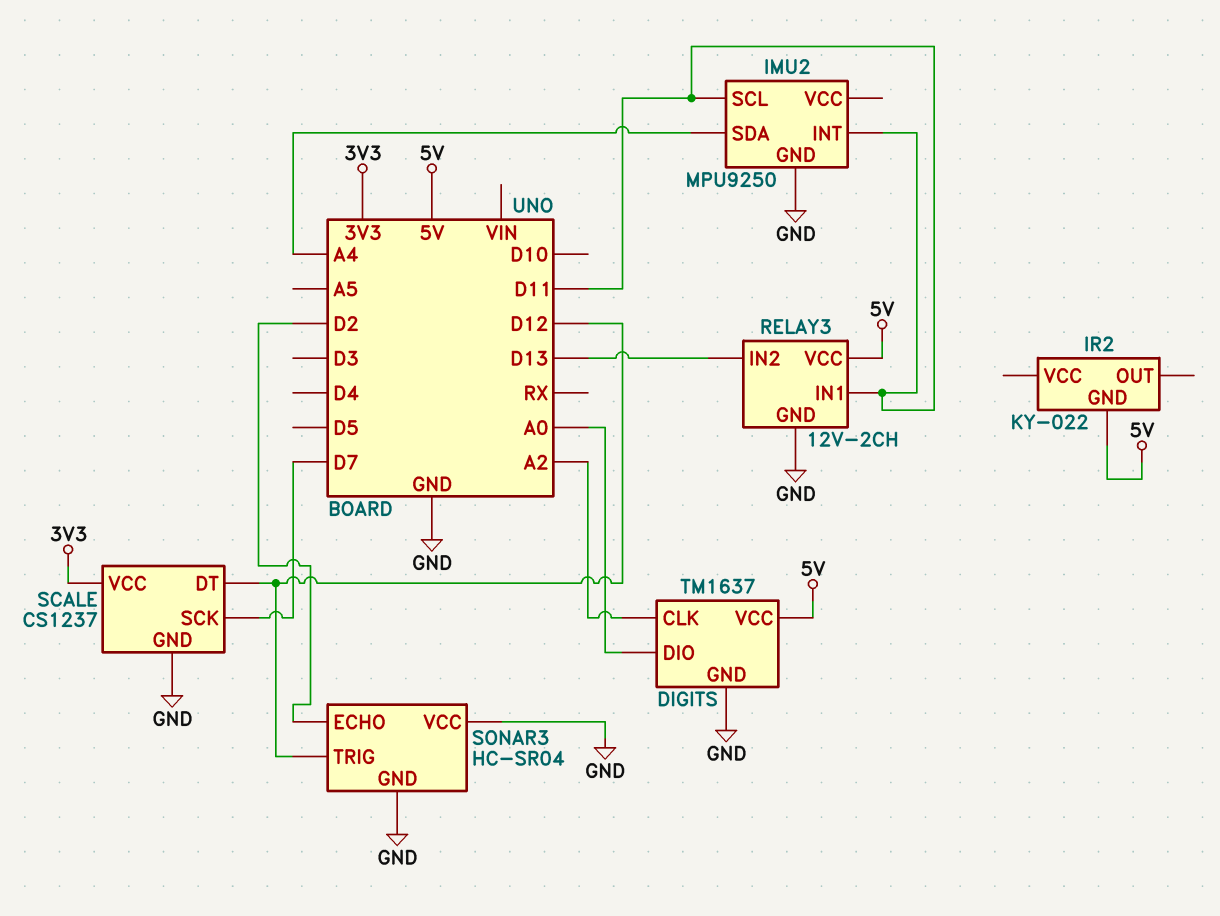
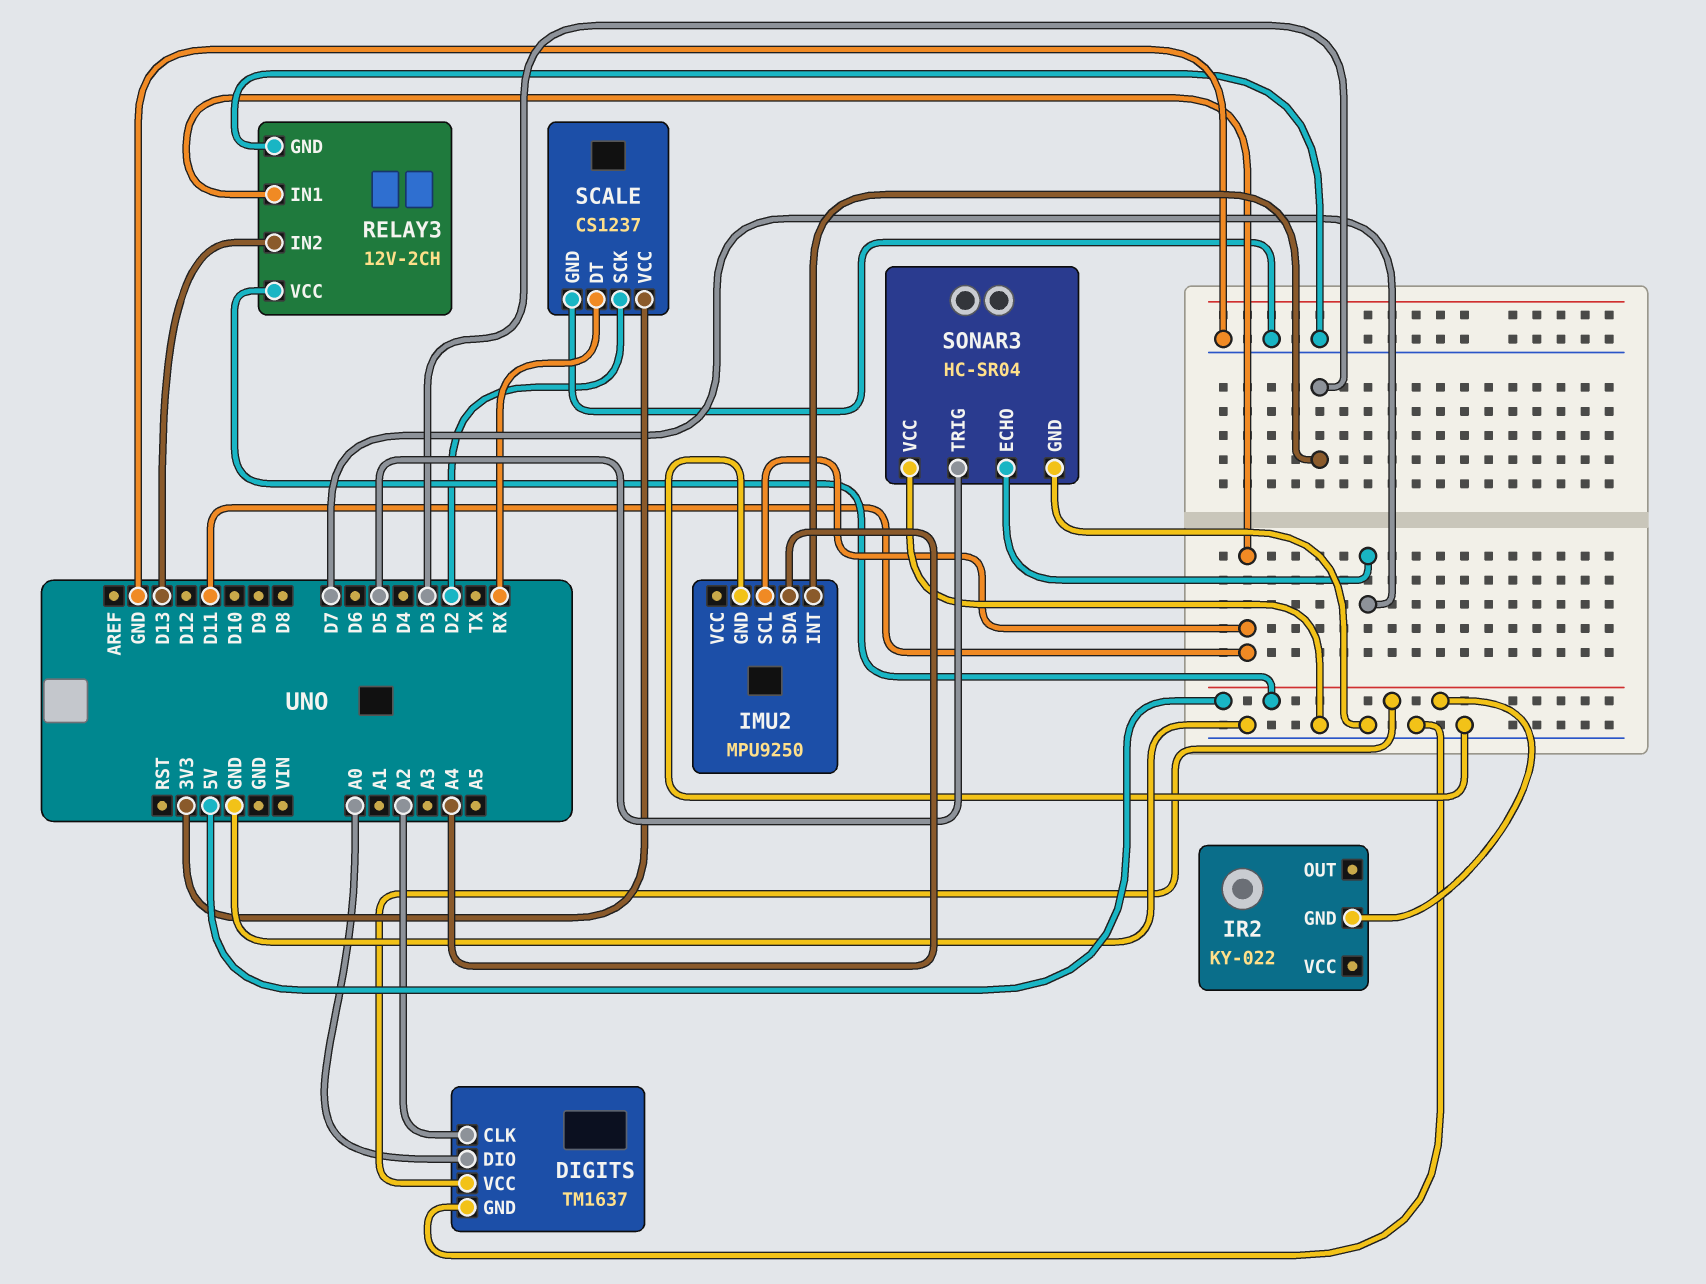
IMU2 pin INT: D11 -> D3
SCALE pin DT: D12 -> RX
SCALE pin SCK: D7 -> D2
SONAR3 pin ECHO: D2 -> D7
SONAR3 pin TRIG: D12 -> D5

